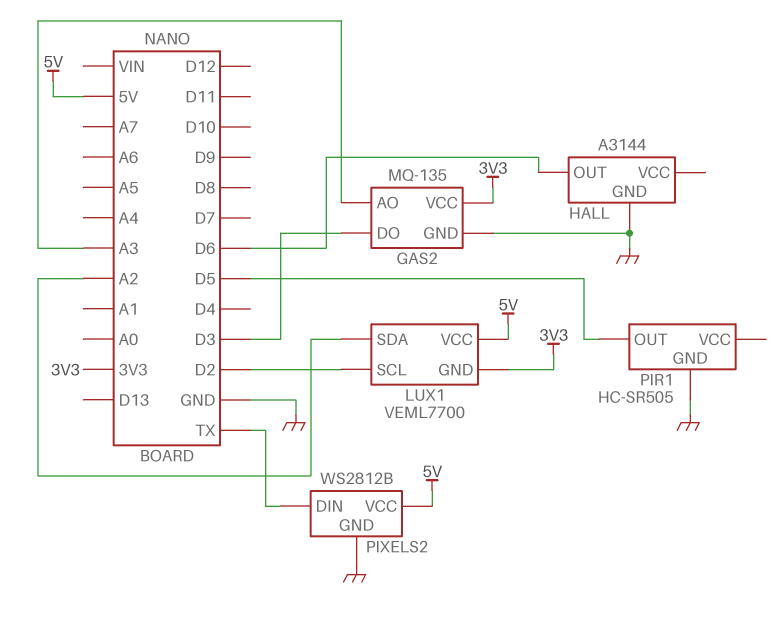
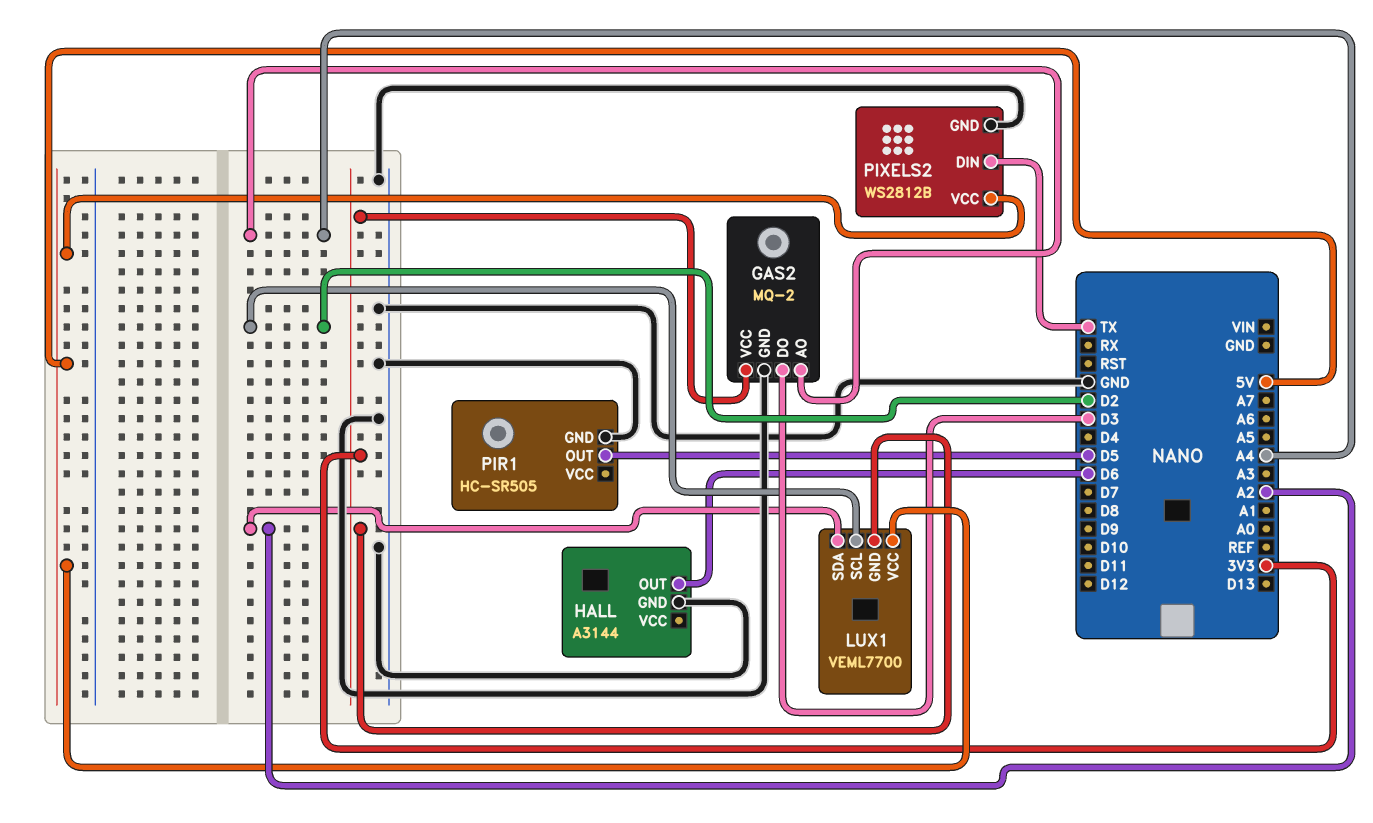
GAS2: MQ-135 -> MQ-2
GAS2 pin AO: A3 -> A4

